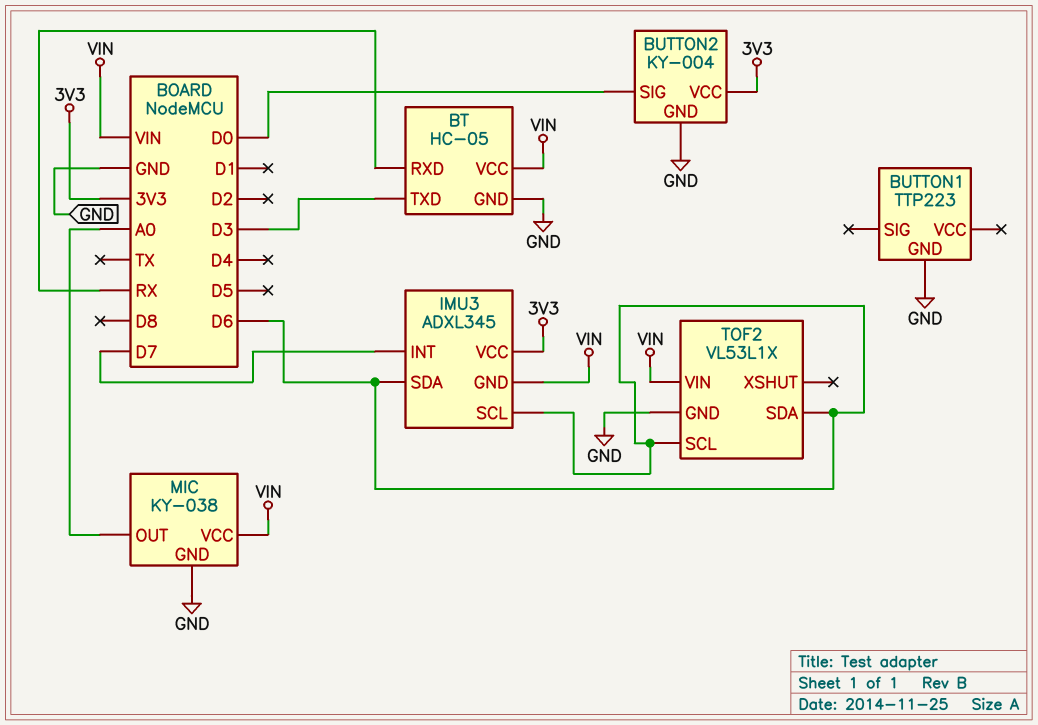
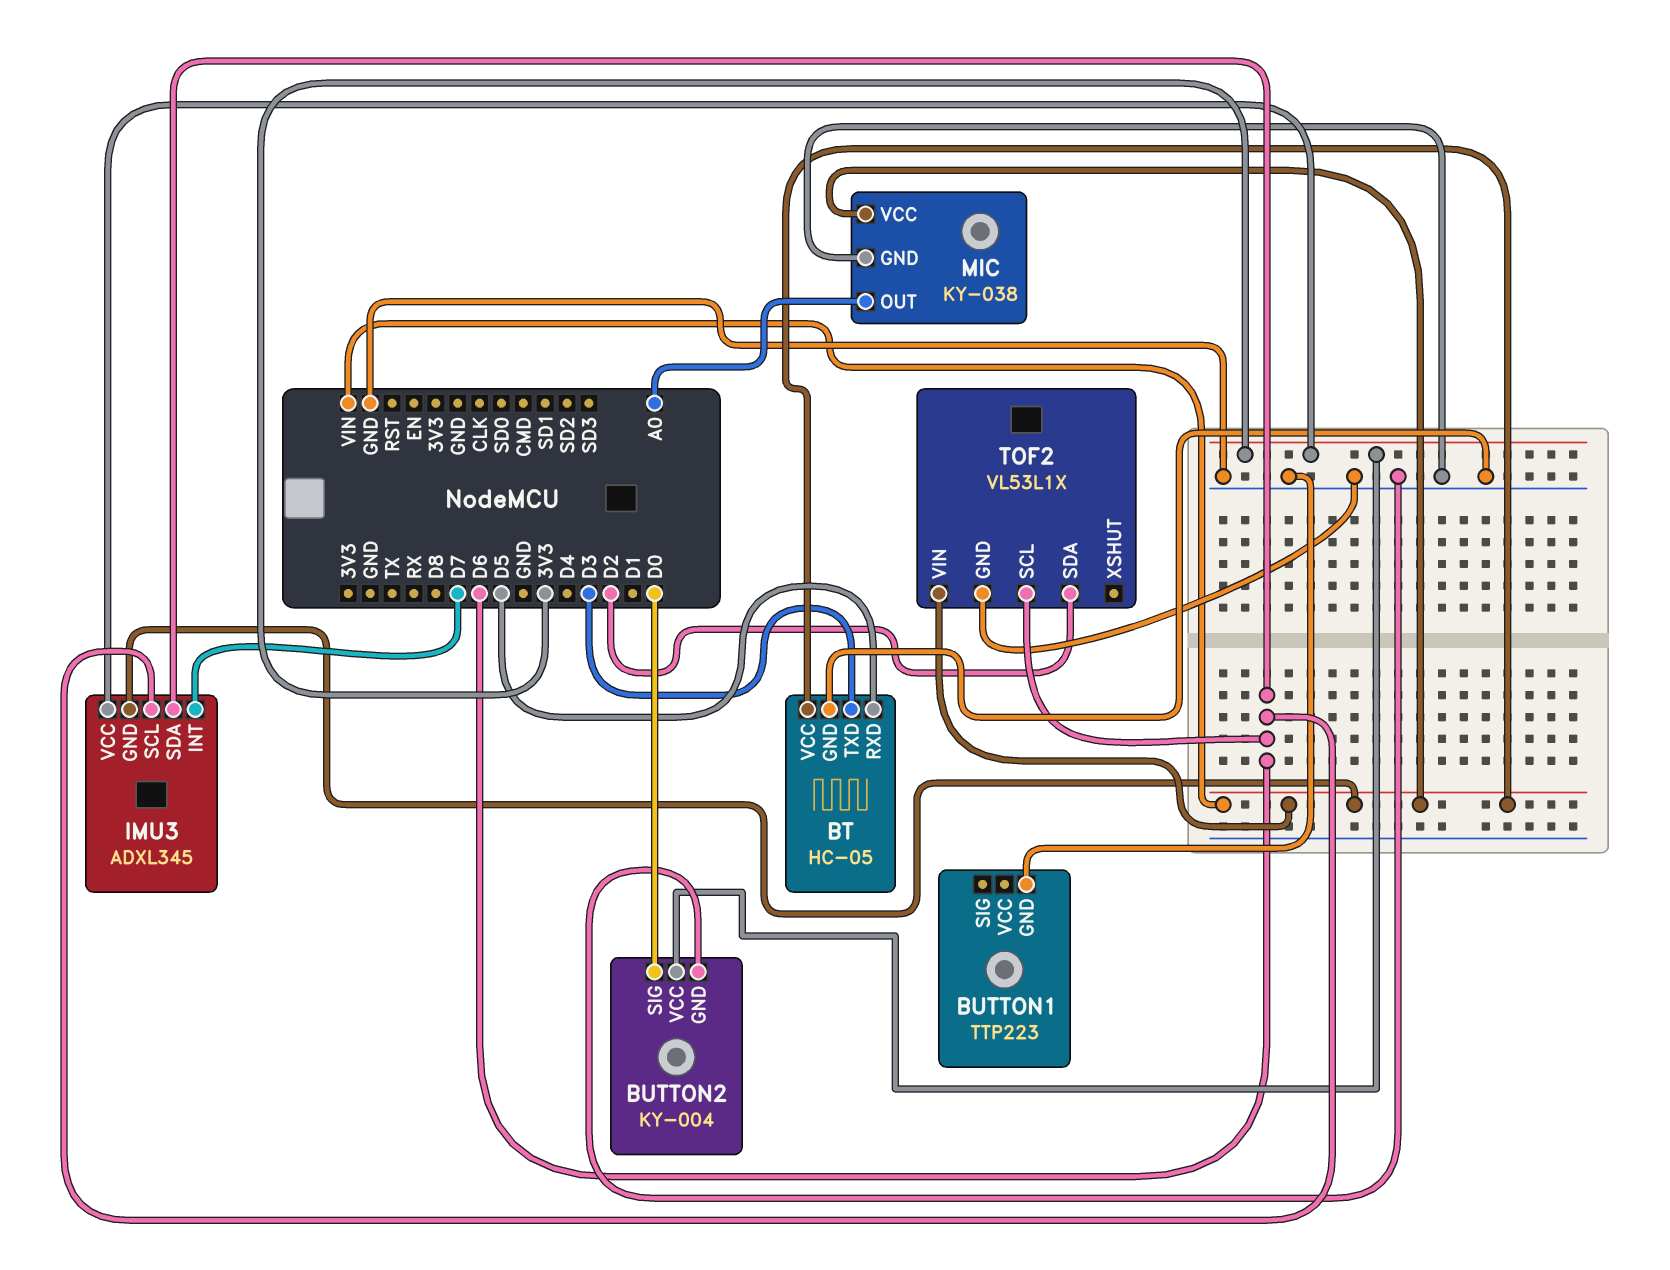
BT pin RXD: RX -> D5
TOF2 pin SDA: D6 -> D2

